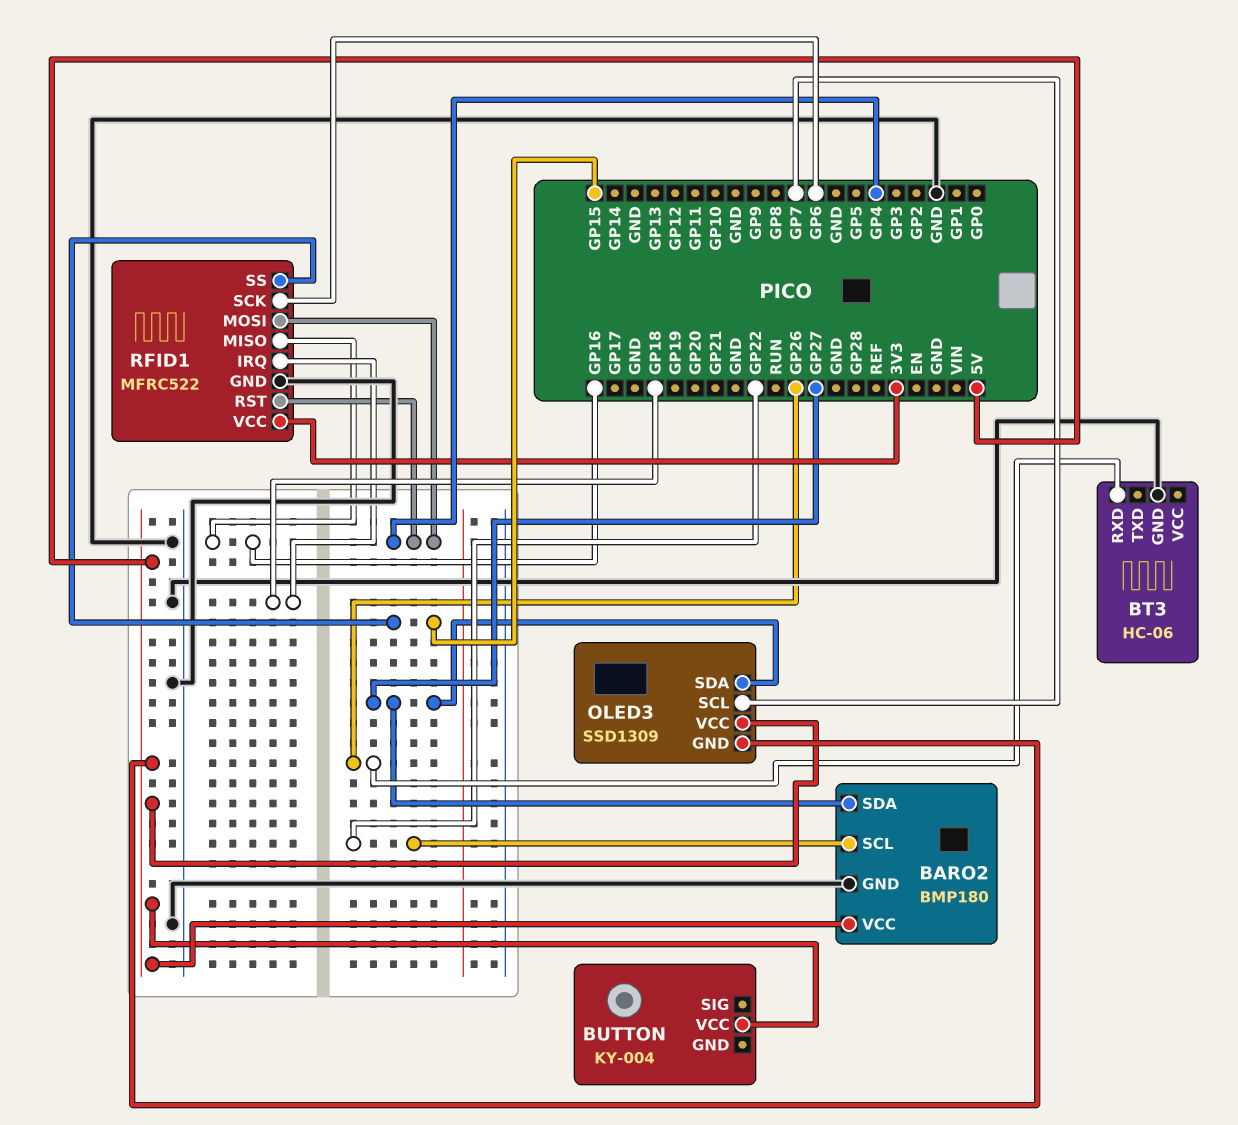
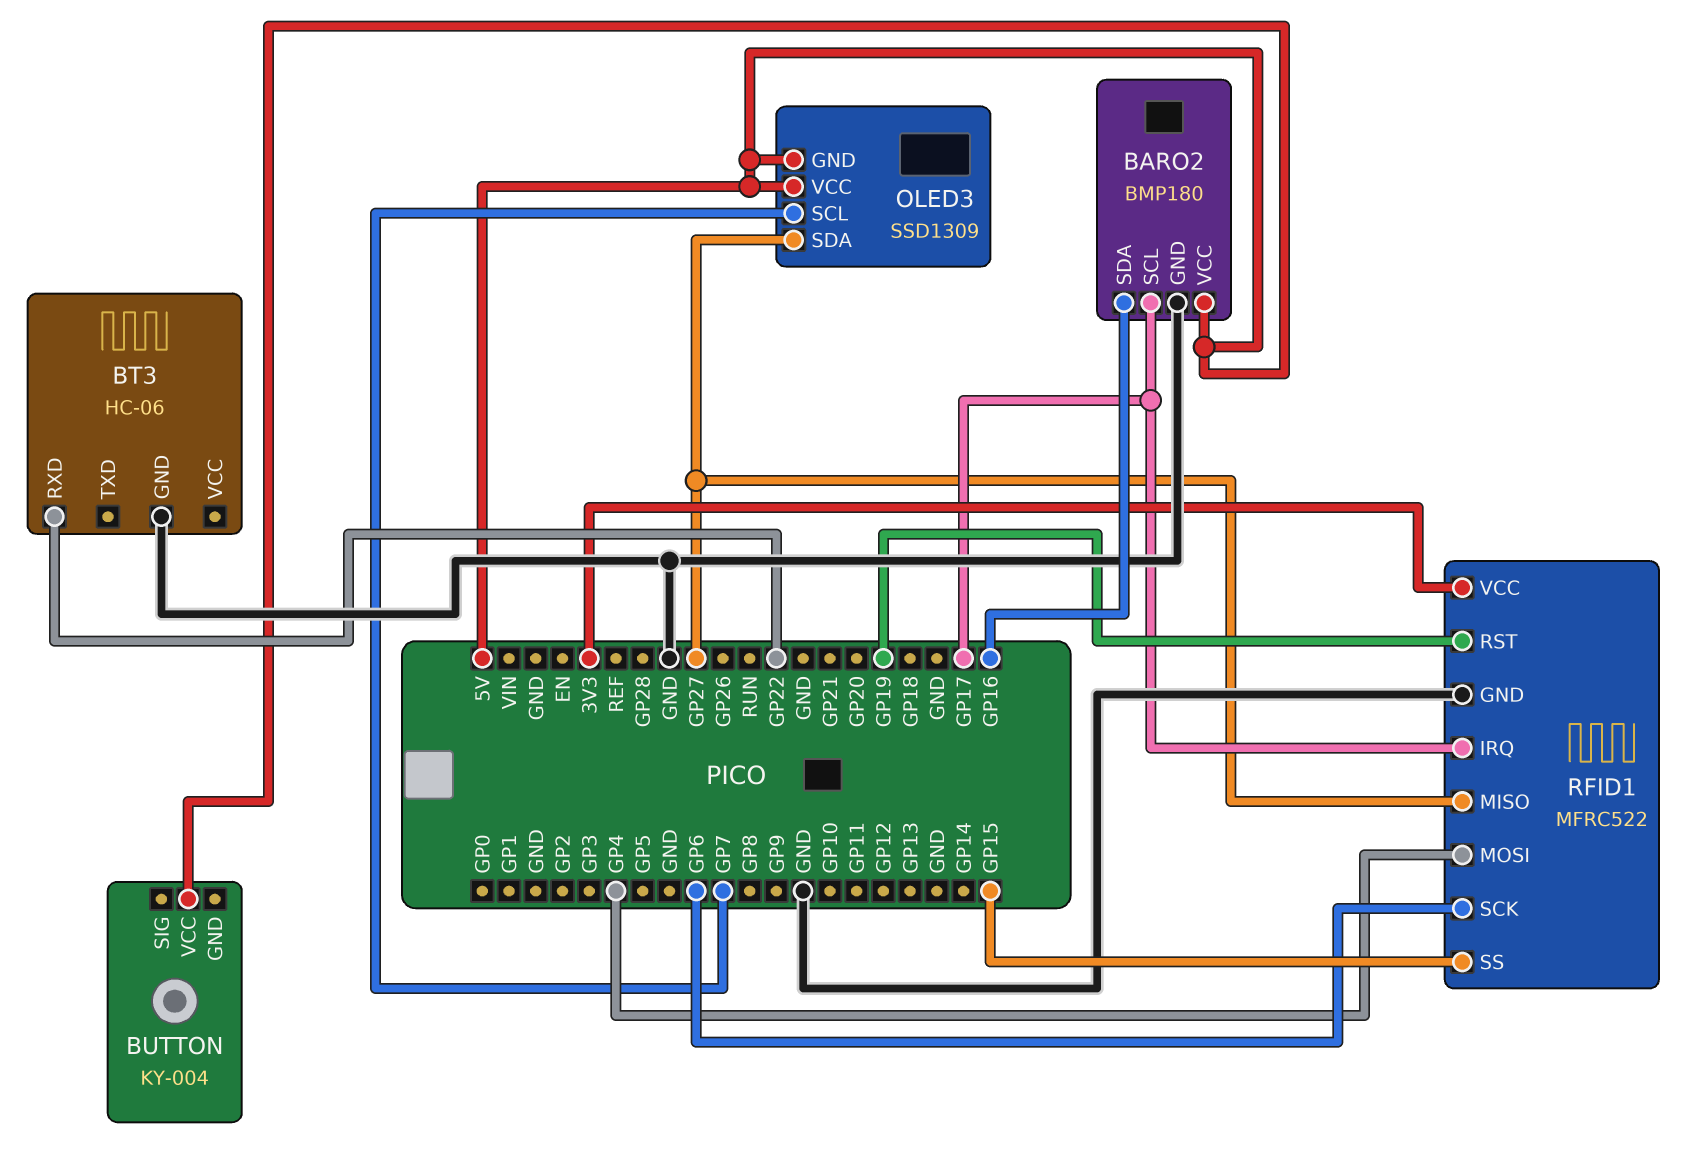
BARO2 pin SCL: GP22 -> GP17
BARO2 pin SDA: GP27 -> GP16
BT3 pin RXD: GP26 -> GP22
RFID1 pin IRQ: GP18 -> GP17
RFID1 pin MISO: GP16 -> GP27
RFID1 pin RST: GP4 -> GP19

